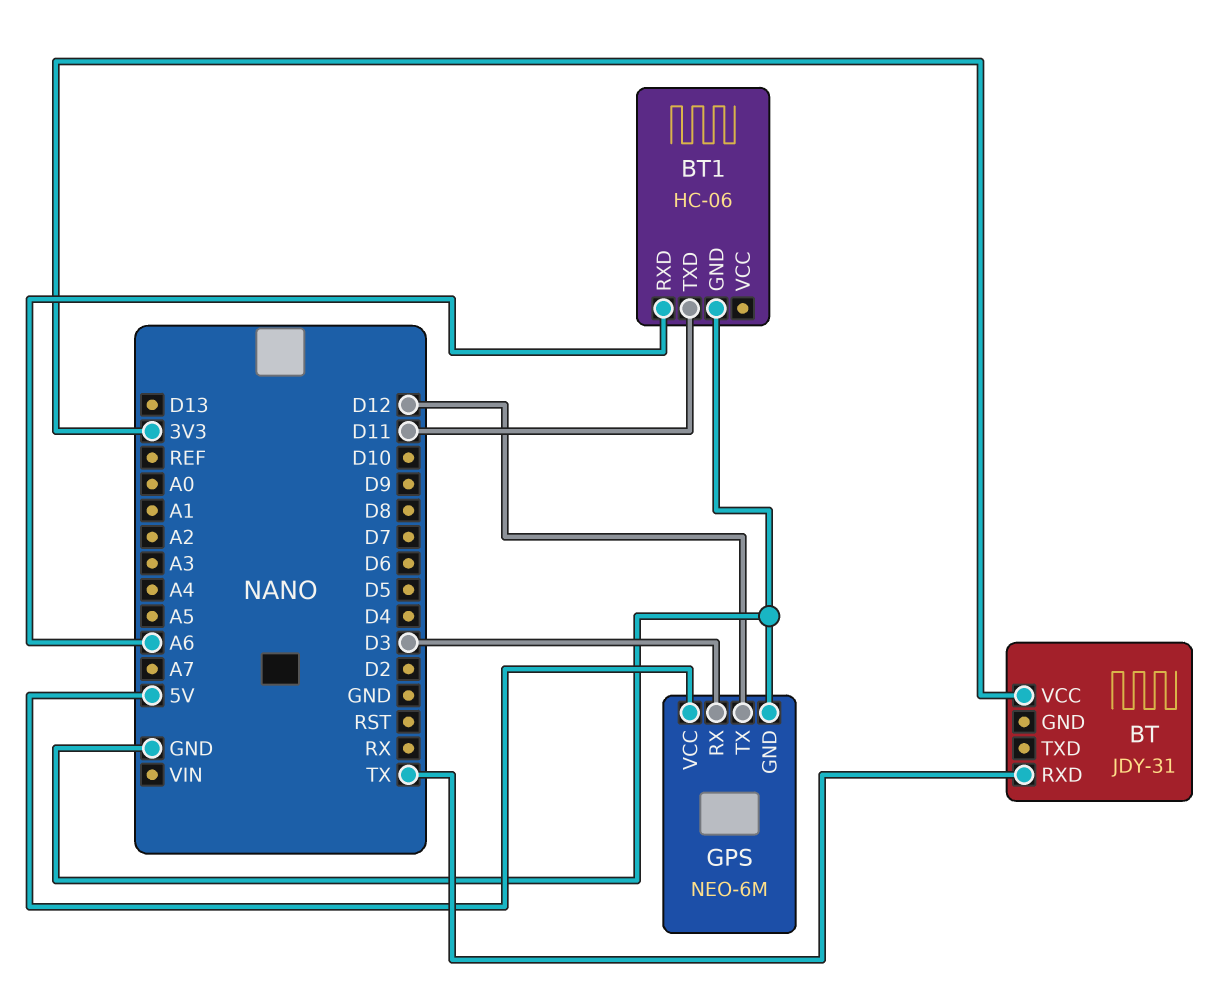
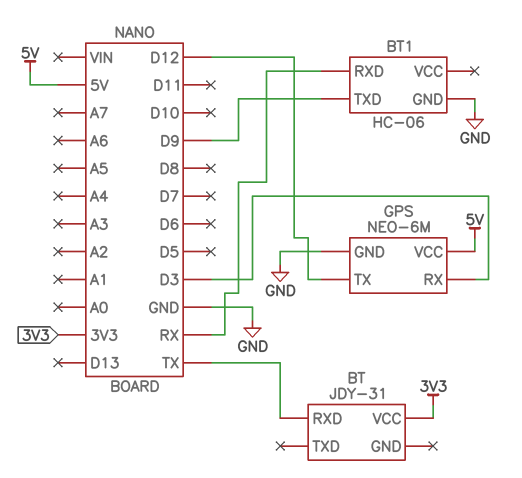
BT1 pin RXD: A6 -> RX
BT1 pin TXD: D11 -> D9

